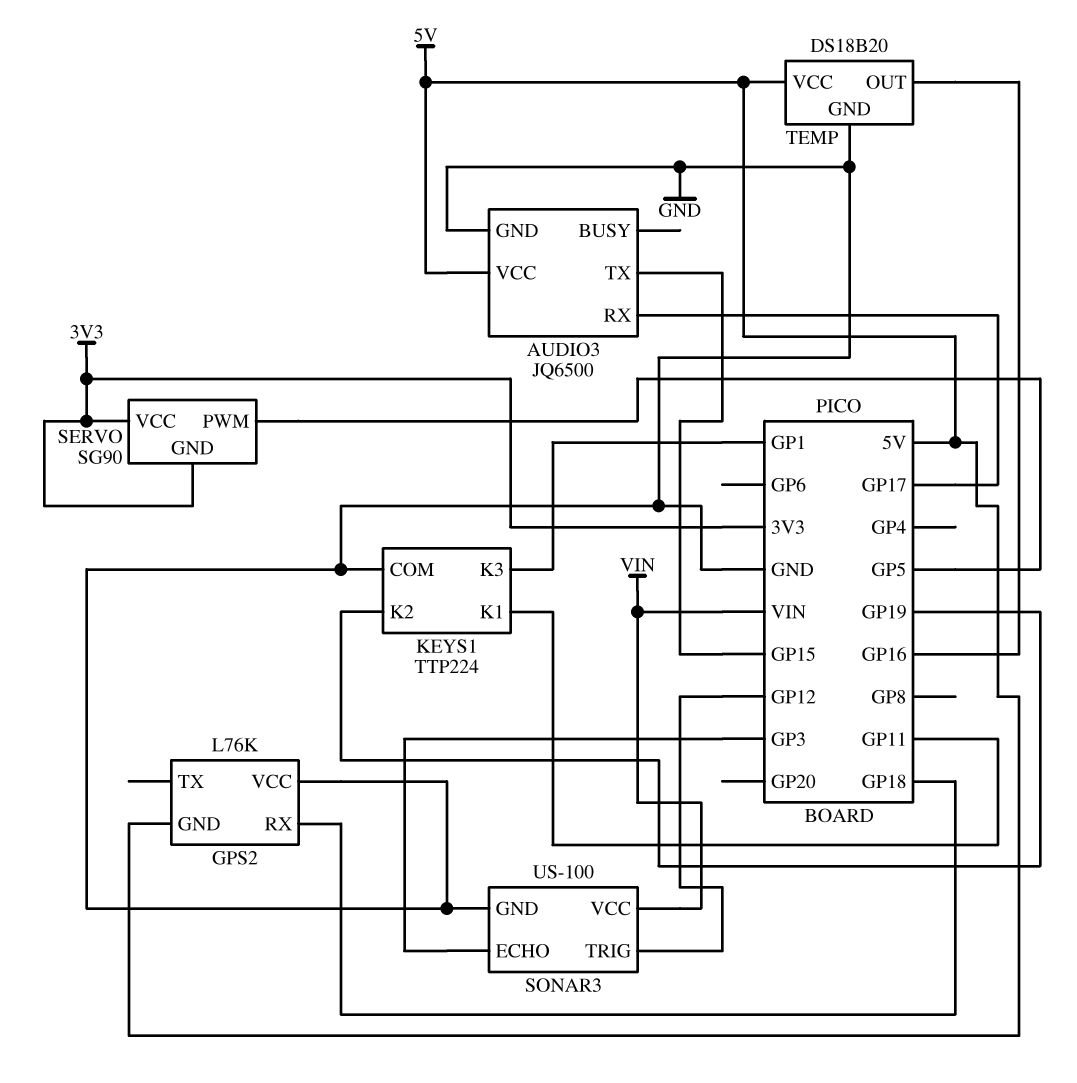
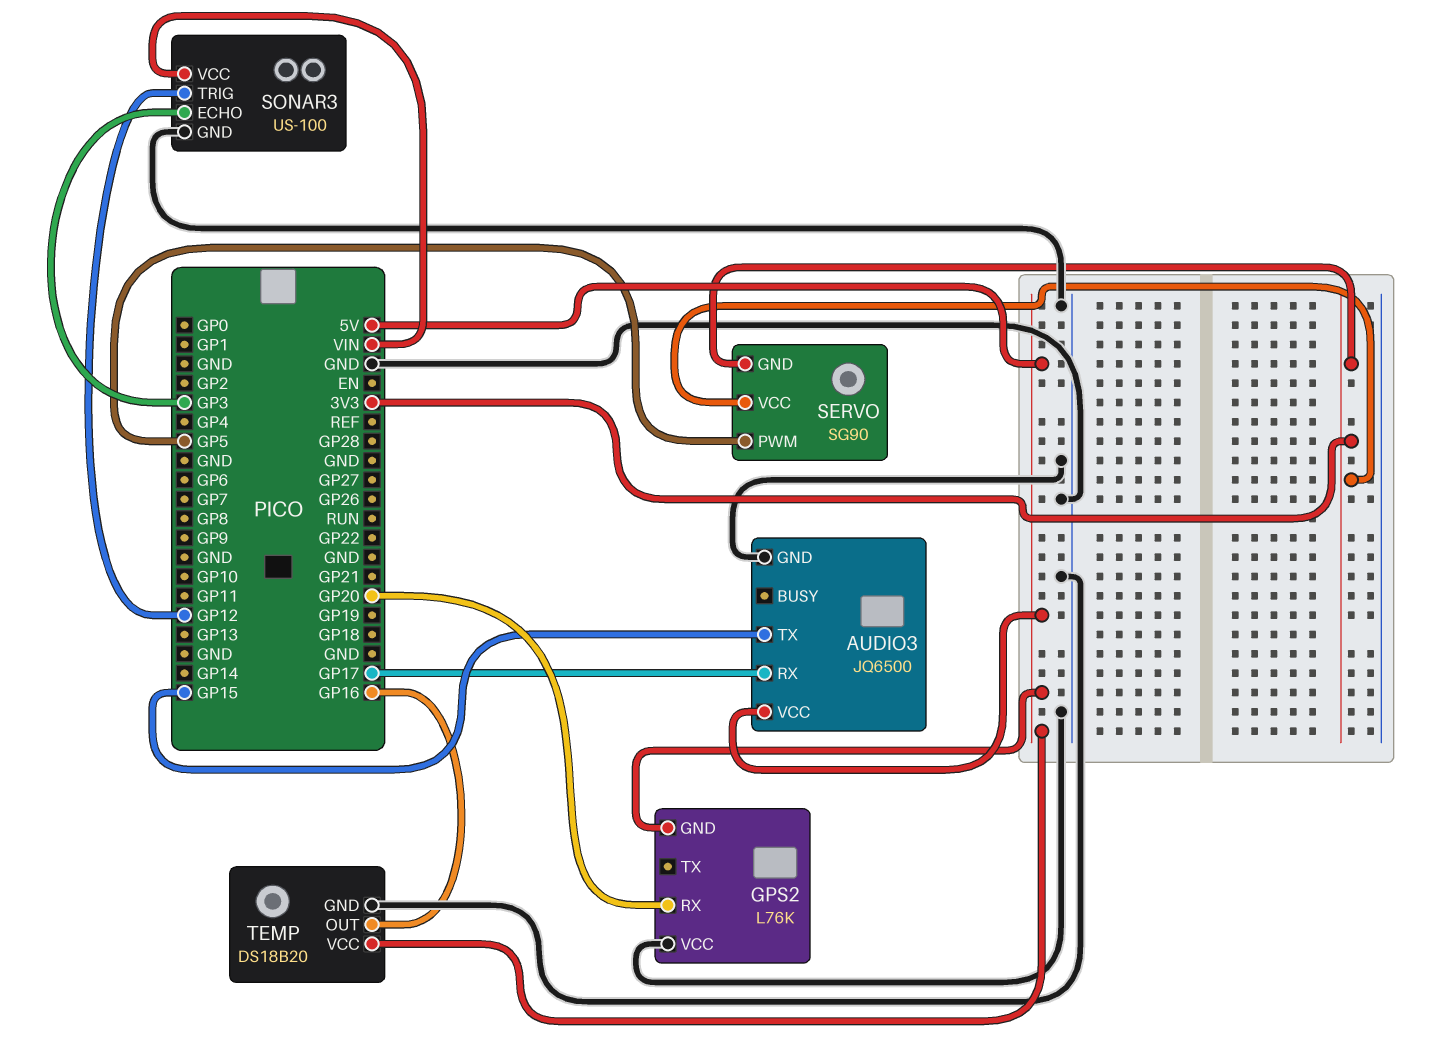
GPS2 pin RX: GP18 -> GP20
KEYS1: TTP224 -> none
KEYS1 pin COM: GND -> none
KEYS1 pin K1: GP11 -> none
KEYS1 pin K2: GP19 -> none
KEYS1 pin K3: GP1 -> none

